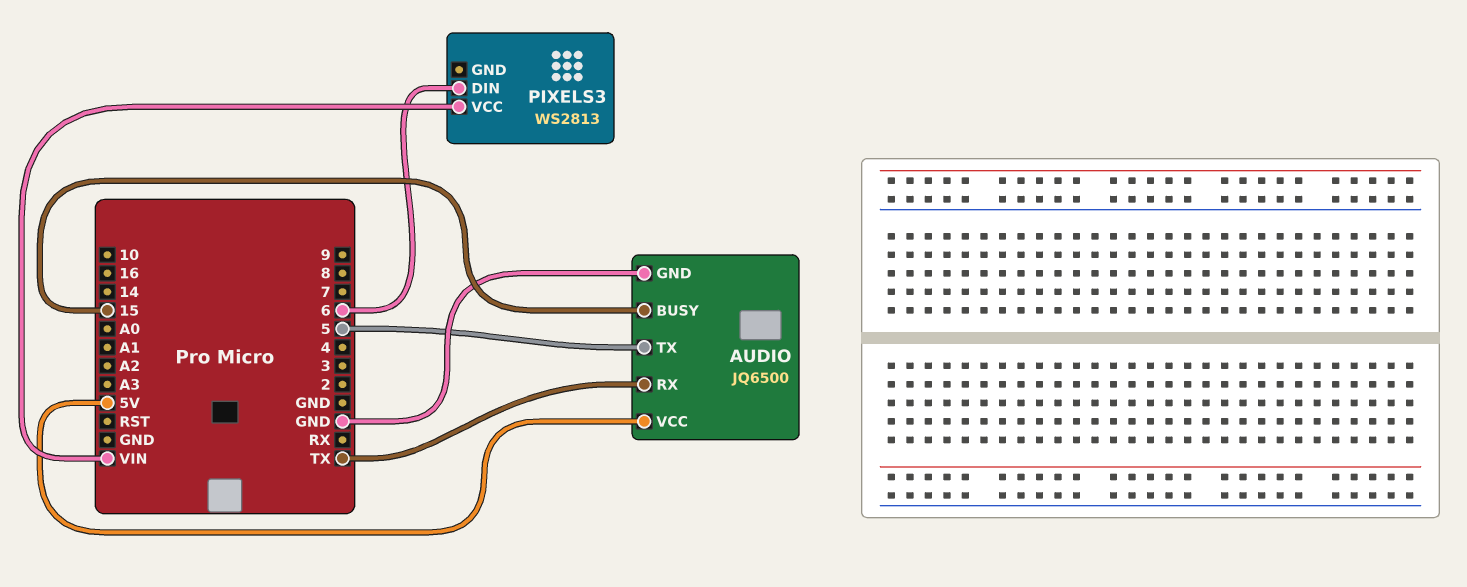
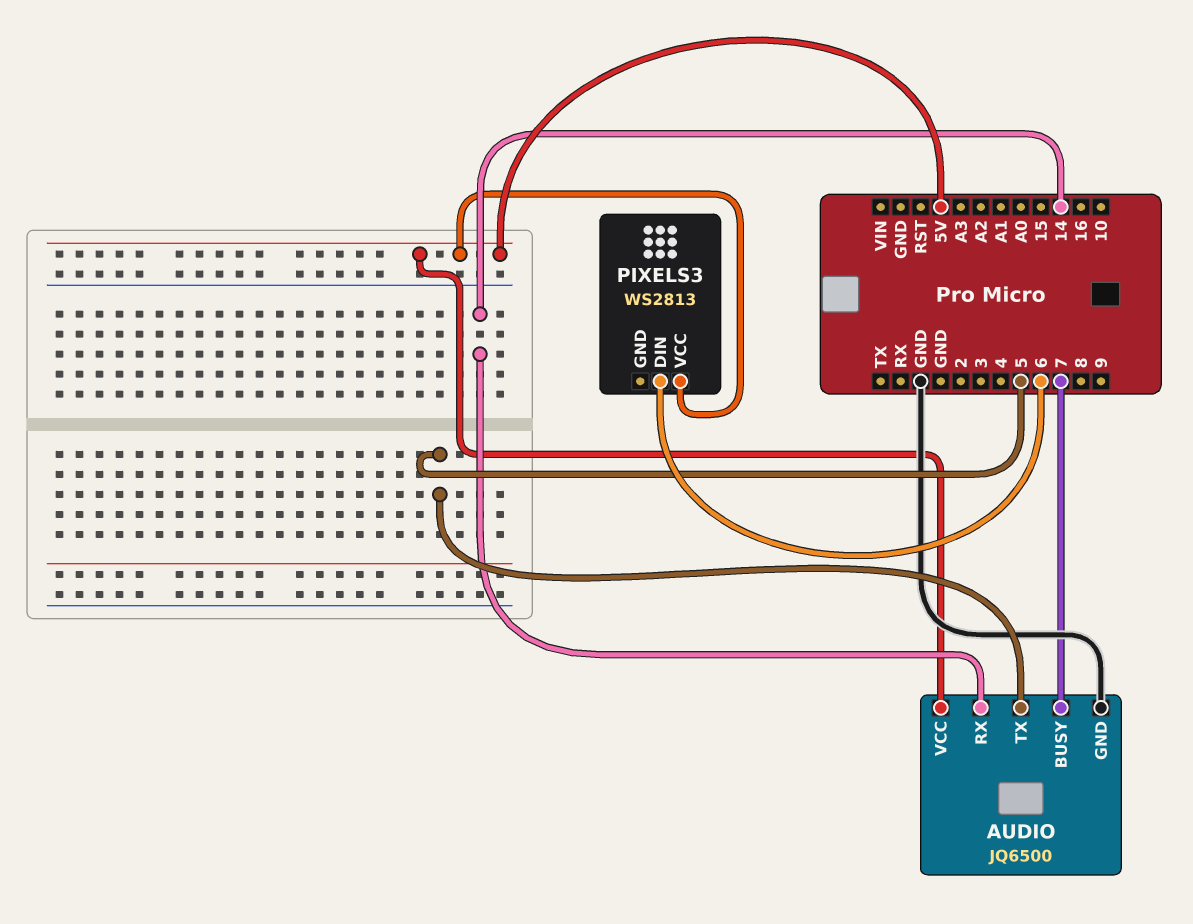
AUDIO pin BUSY: 15 -> 7
AUDIO pin RX: TX -> 14
PIXELS3 pin VCC: VIN -> 5V

